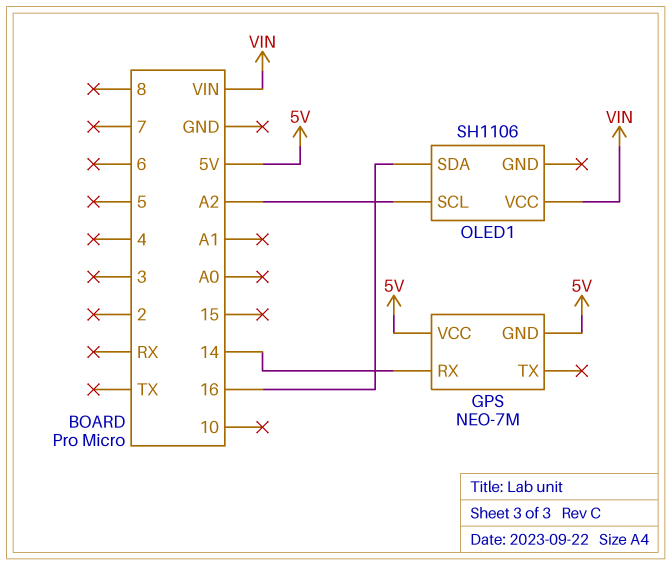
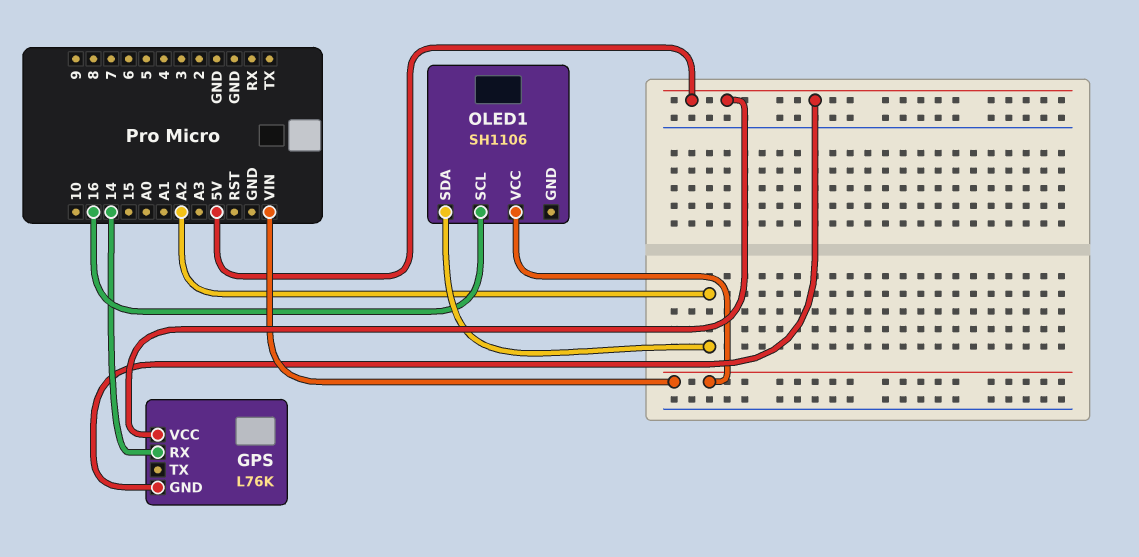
GPS: NEO-7M -> L76K
OLED1 pin SCL: A2 -> 16
OLED1 pin SDA: 16 -> A2

